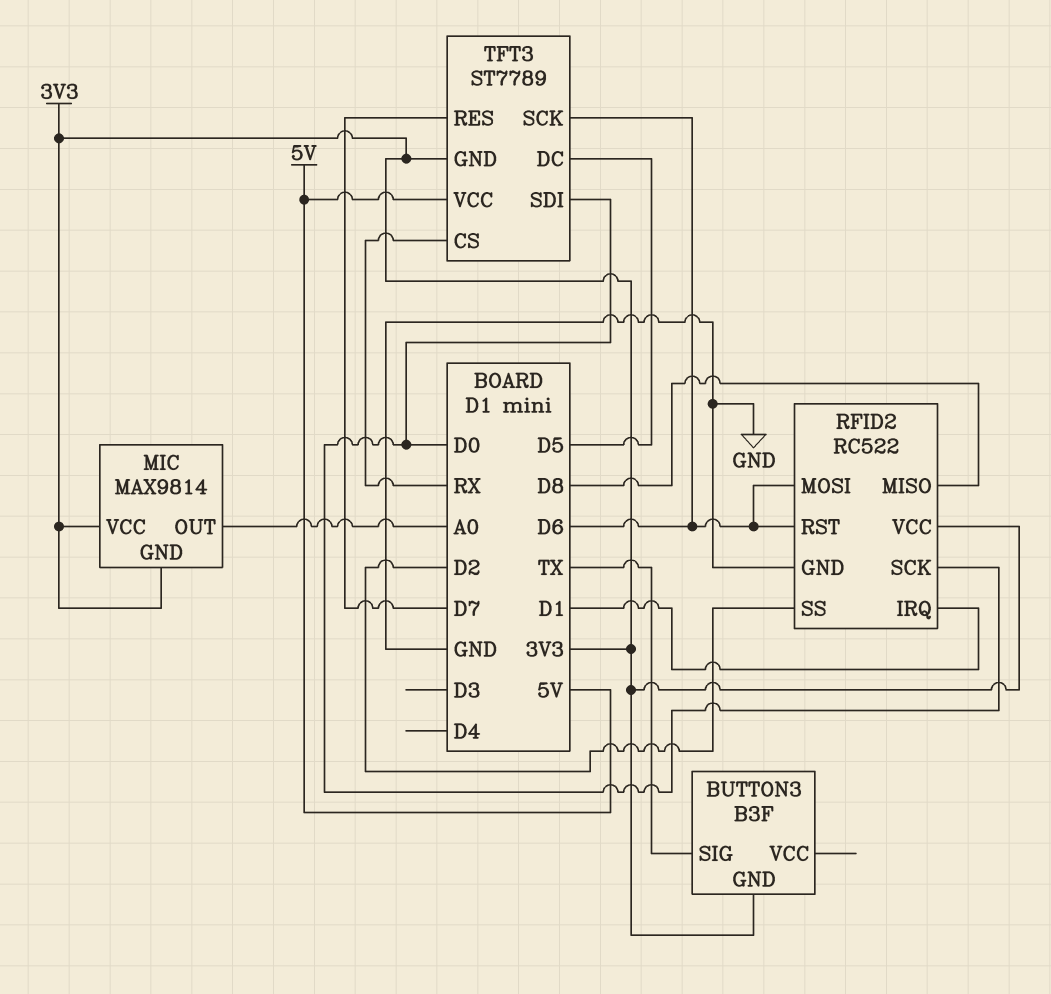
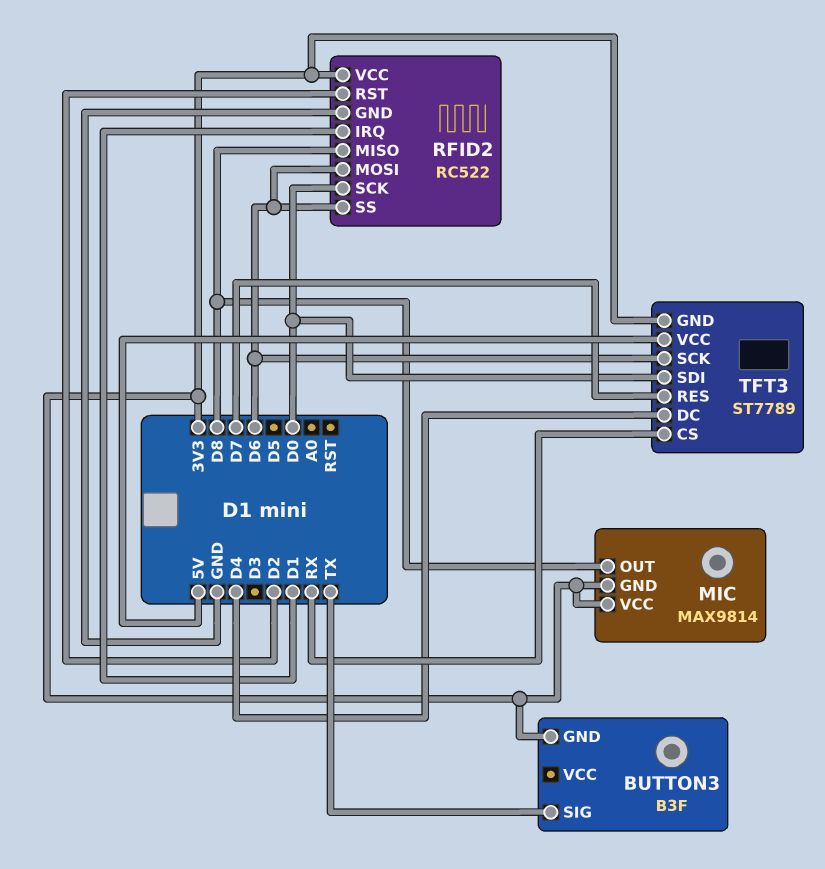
MIC pin OUT: A0 -> D8
RFID2 pin RST: D6 -> D2
RFID2 pin SS: D2 -> D6
TFT3 pin DC: D5 -> D4

